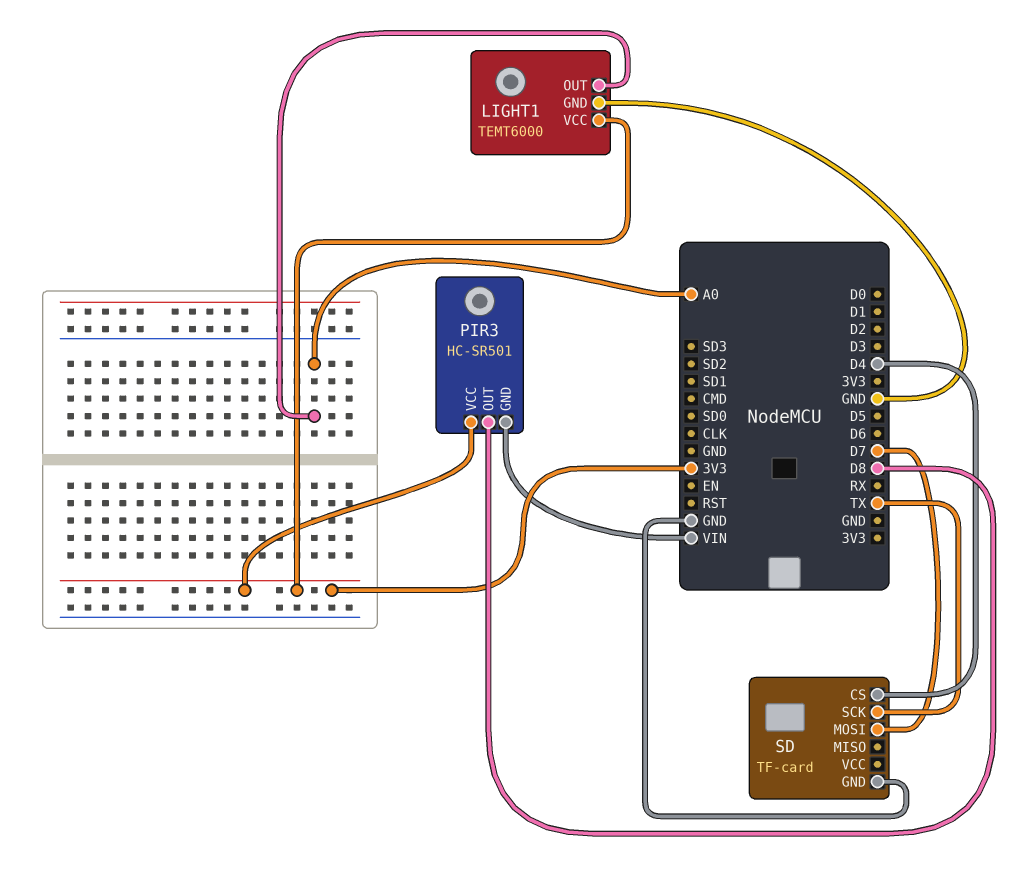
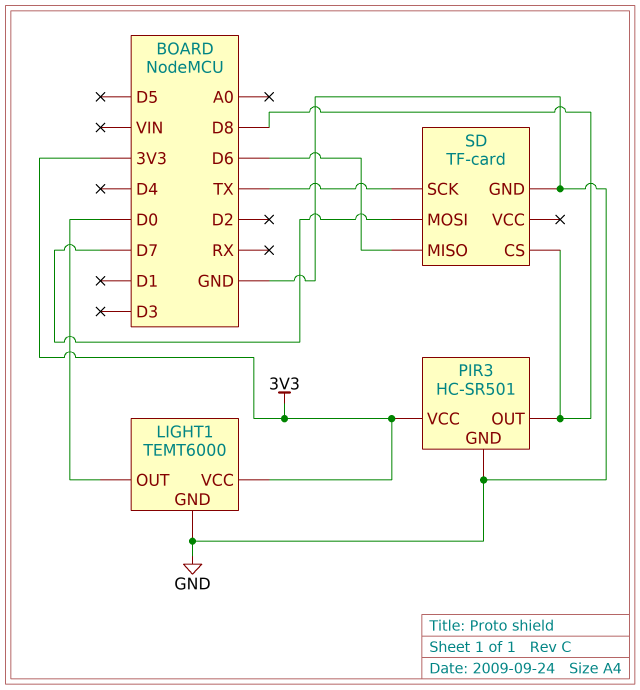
LIGHT1 pin OUT: A0 -> D0
PIR3 pin GND: VIN -> GND
SD pin CS: D4 -> D8
SD pin MISO: none -> D6

